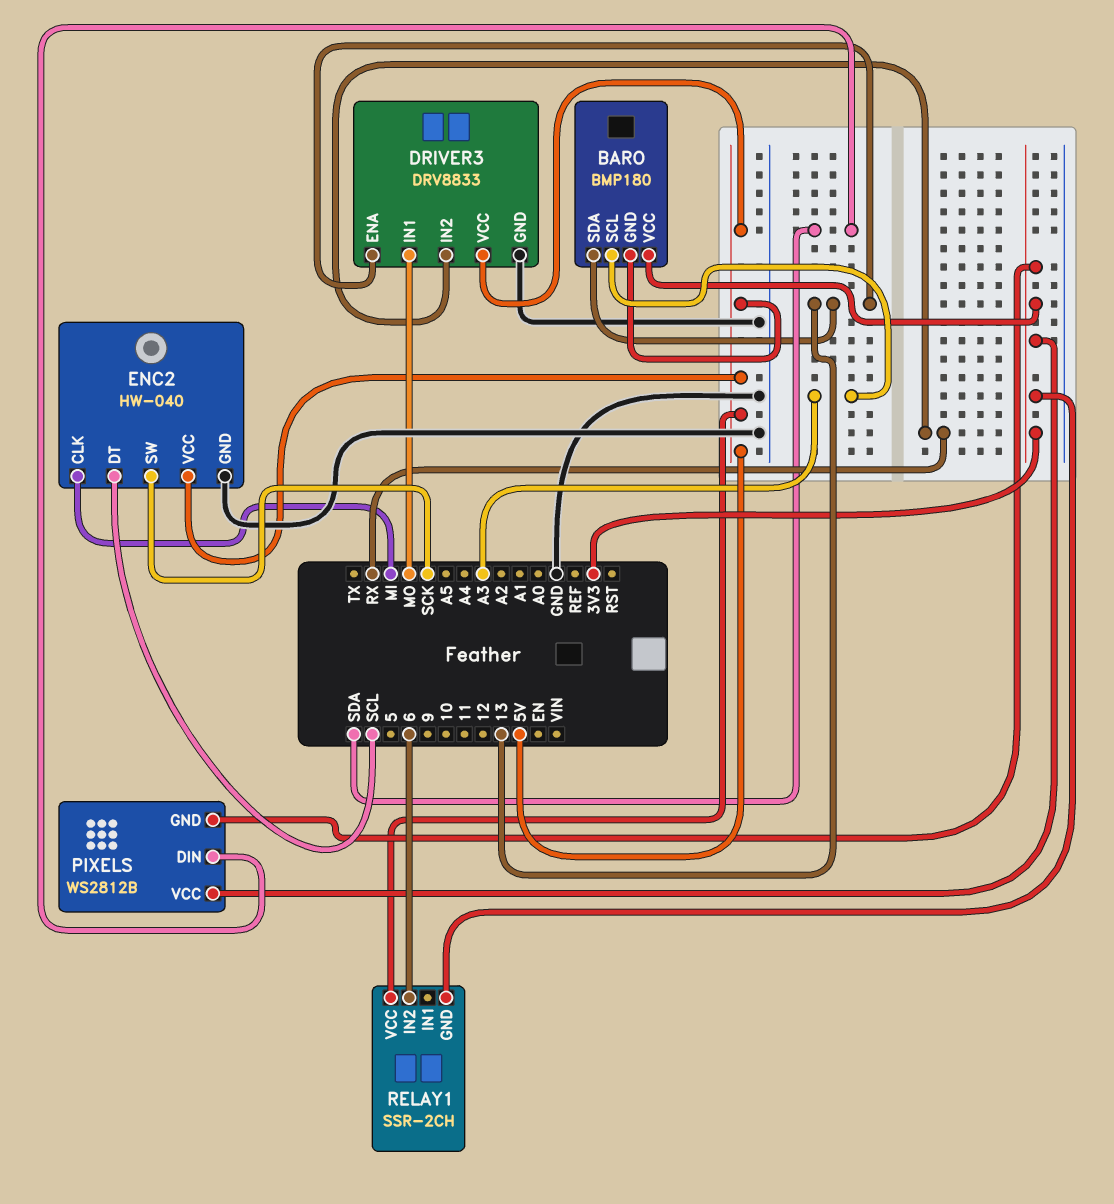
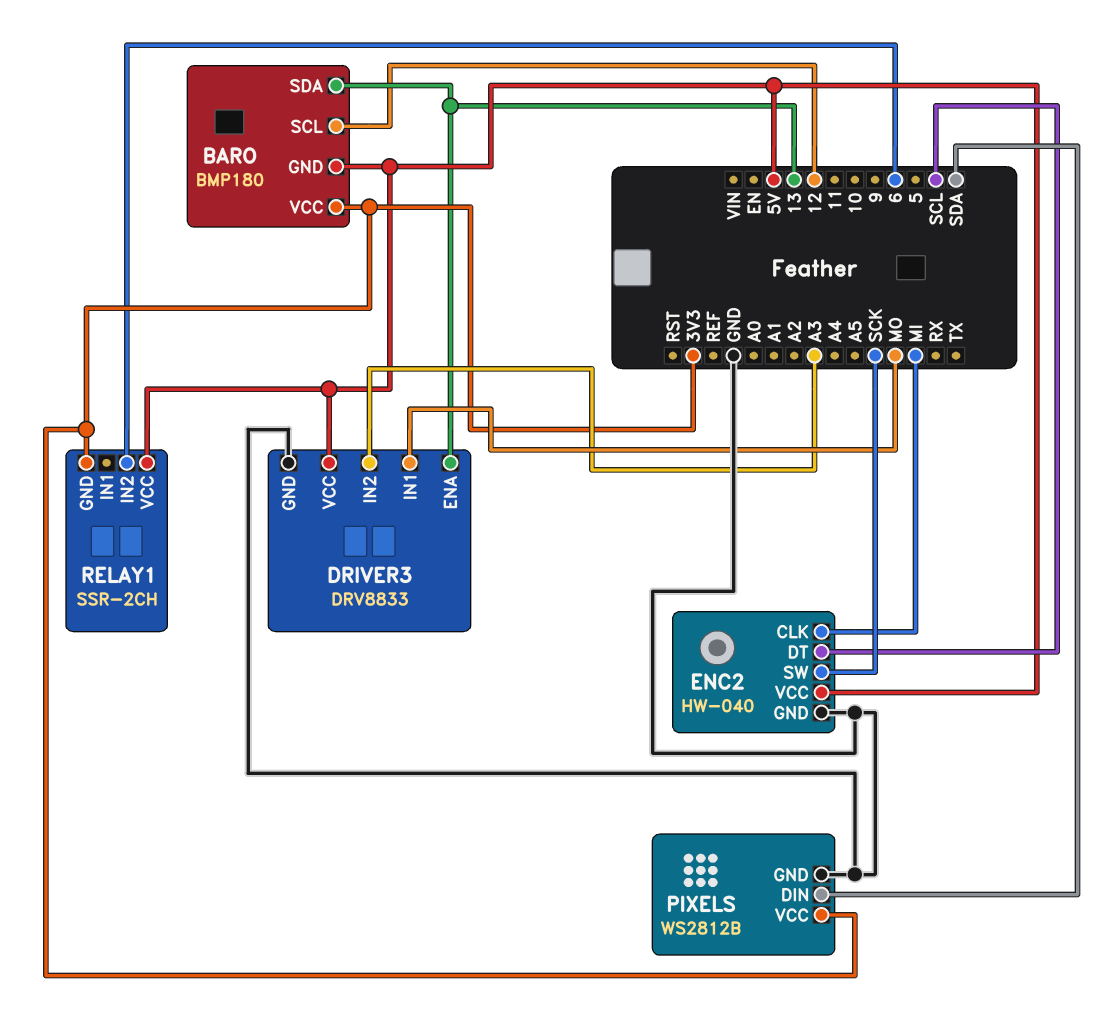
BARO pin SCL: A3 -> 12
DRIVER3 pin IN2: RX -> A3
PIXELS pin GND: 3V3 -> GND

